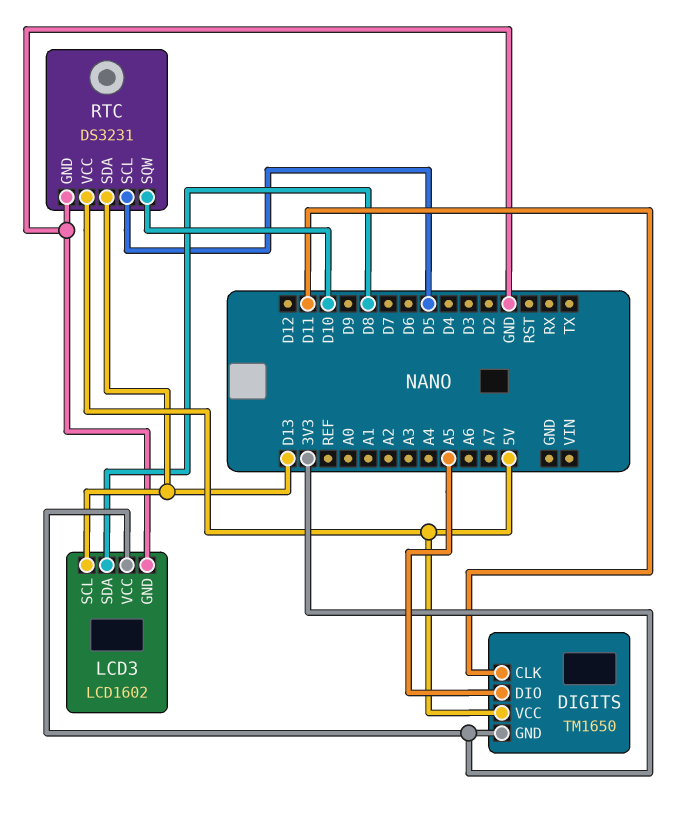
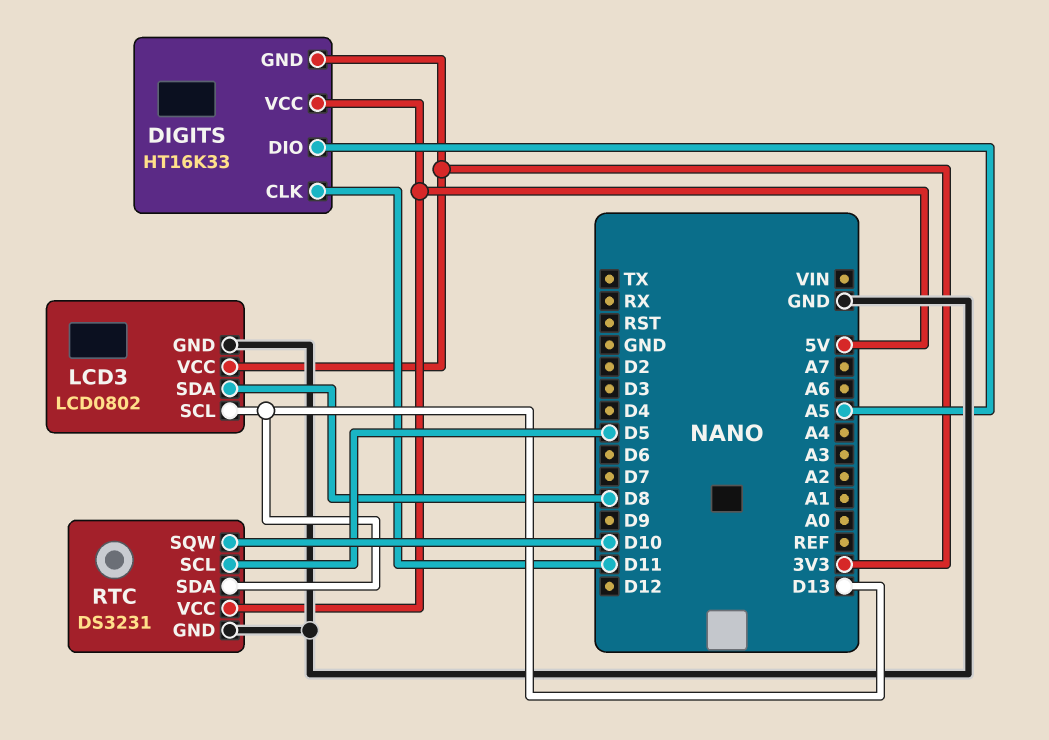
DIGITS: TM1650 -> HT16K33
LCD3: LCD1602 -> LCD0802

